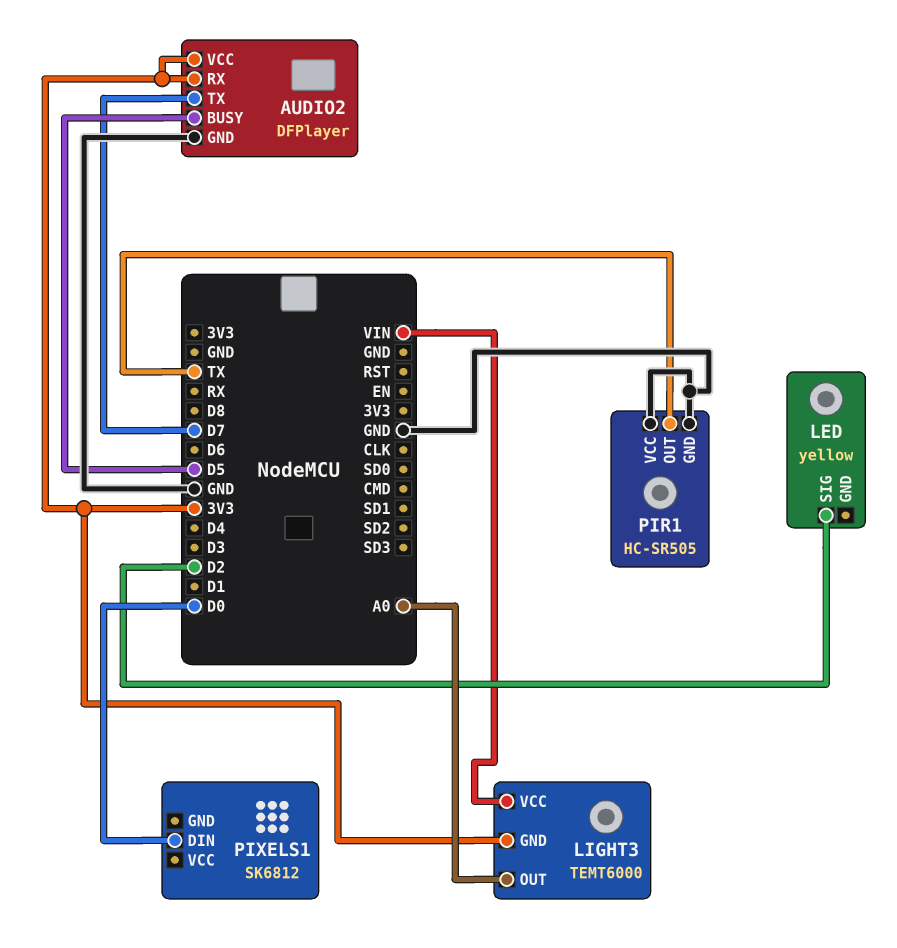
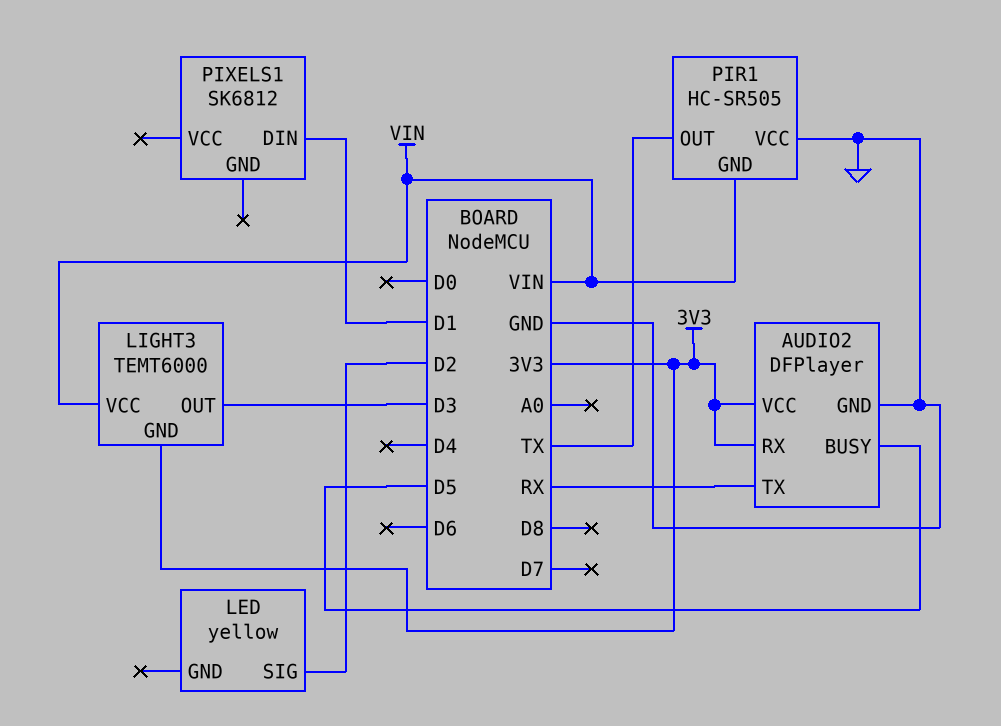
AUDIO2 pin TX: D7 -> RX
LIGHT3 pin OUT: A0 -> D3
PIR1 pin GND: GND -> VIN
PIXELS1 pin DIN: D0 -> D1

